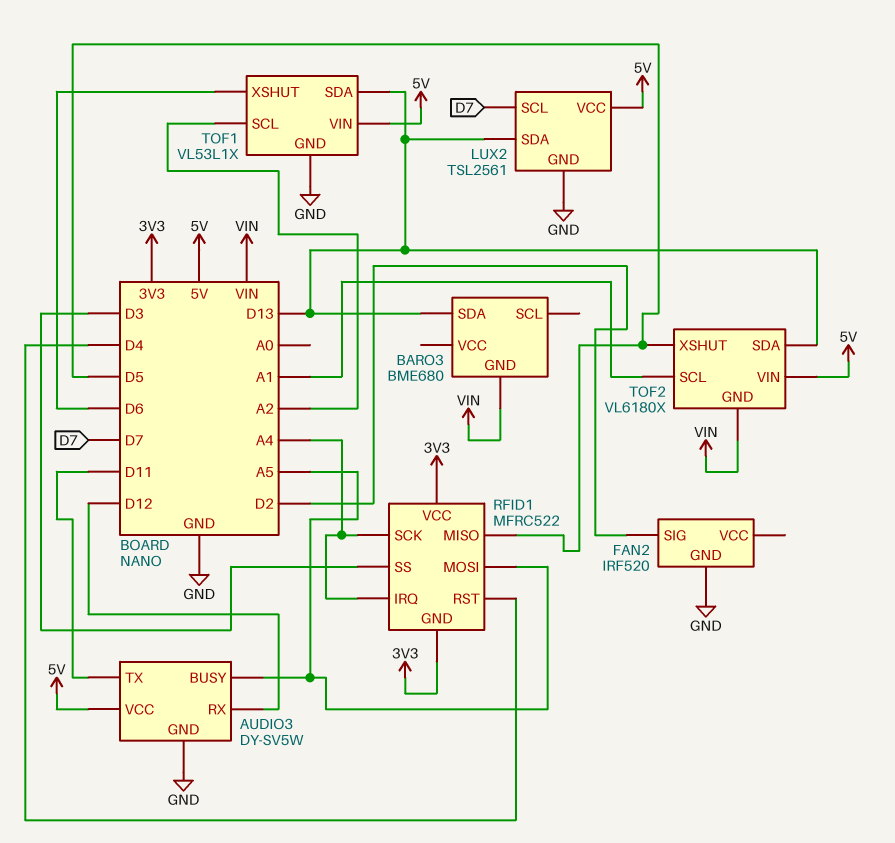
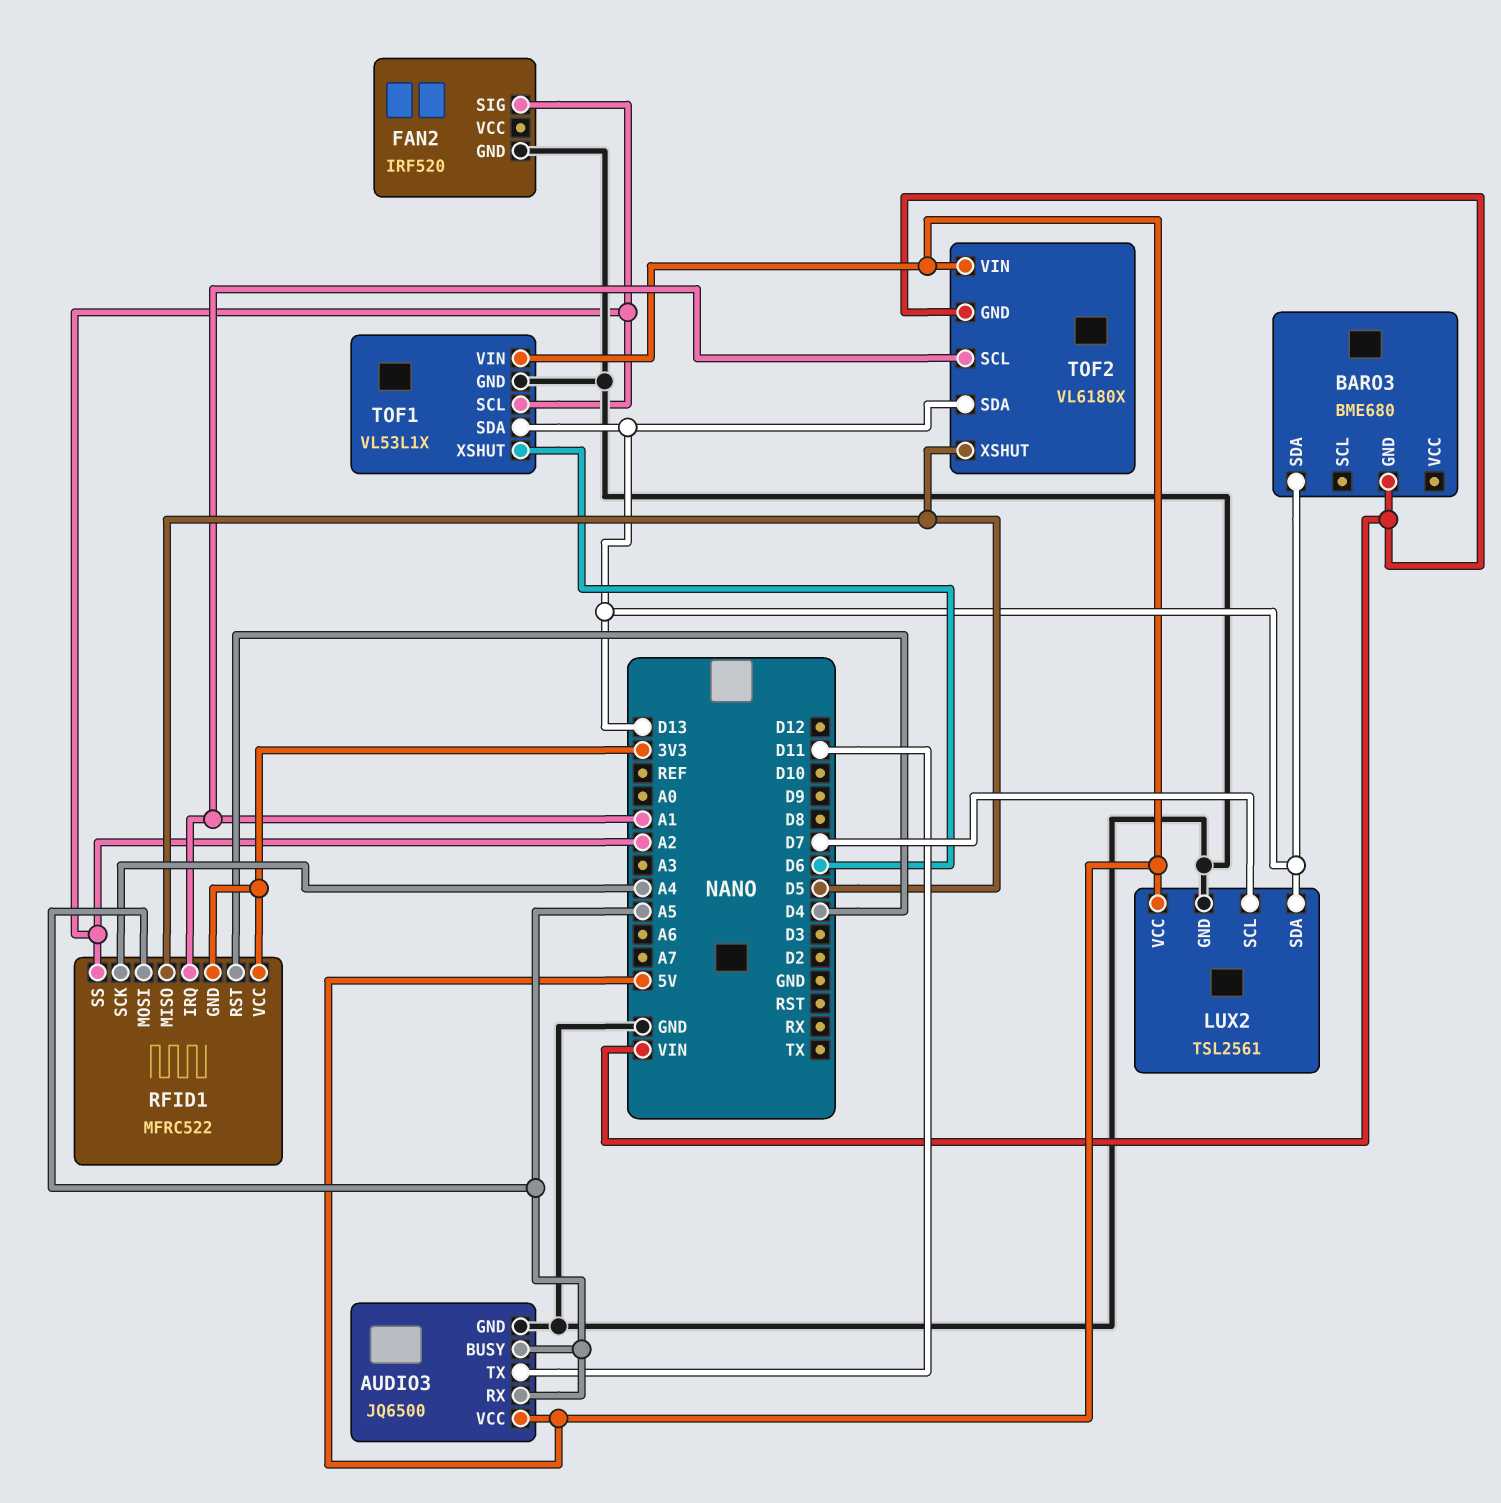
AUDIO3: DY-SV5W -> JQ6500
AUDIO3 pin RX: D12 -> A5
FAN2 pin SIG: D2 -> A2
RFID1 pin IRQ: A4 -> A1
RFID1 pin SS: D3 -> A2

